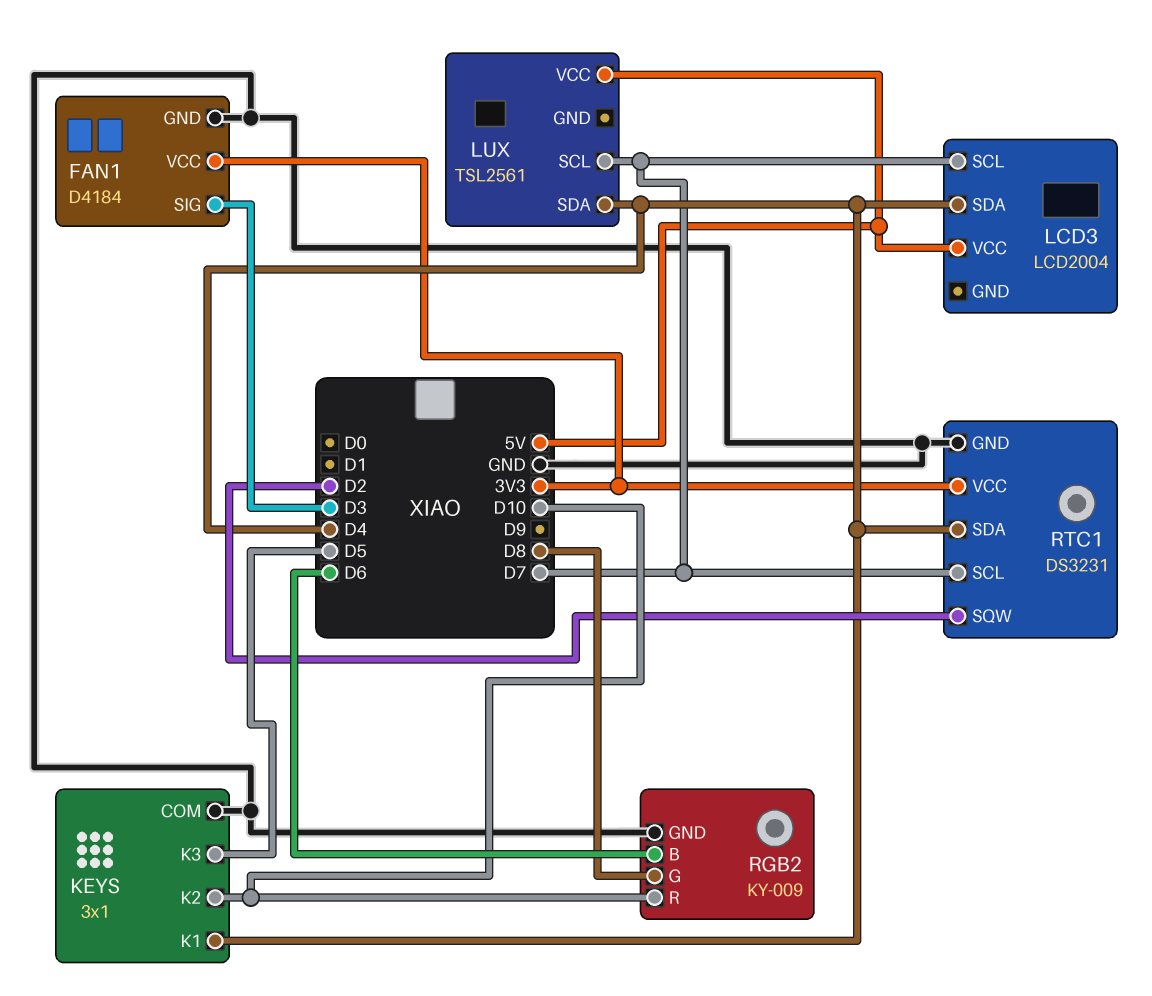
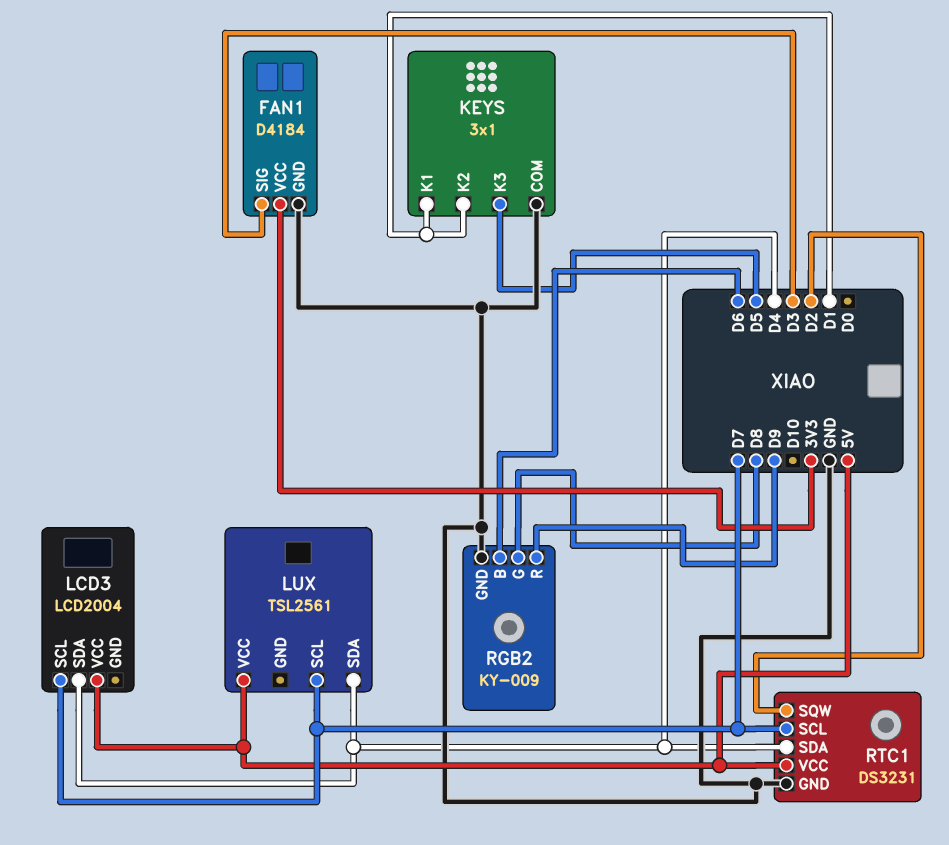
KEYS pin K1: D4 -> D1
KEYS pin K2: D10 -> D1
RGB2 pin R: D10 -> D9
RTC1 pin VCC: 3V3 -> 5V

